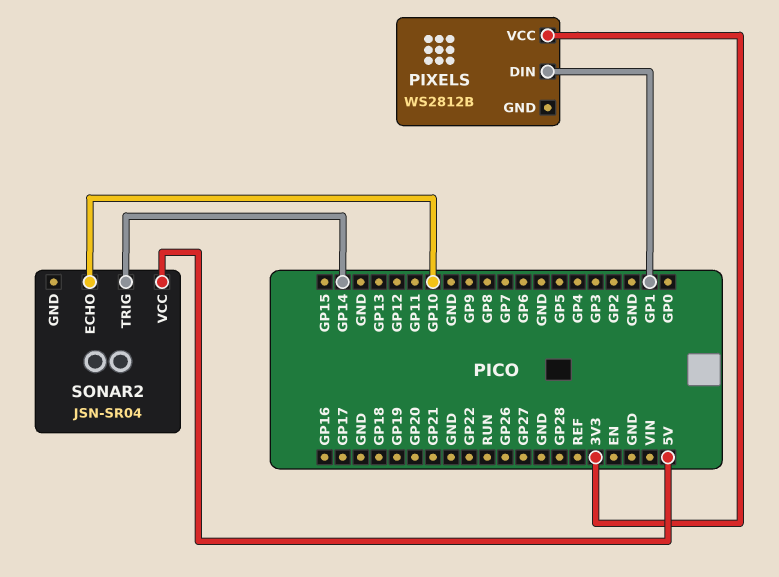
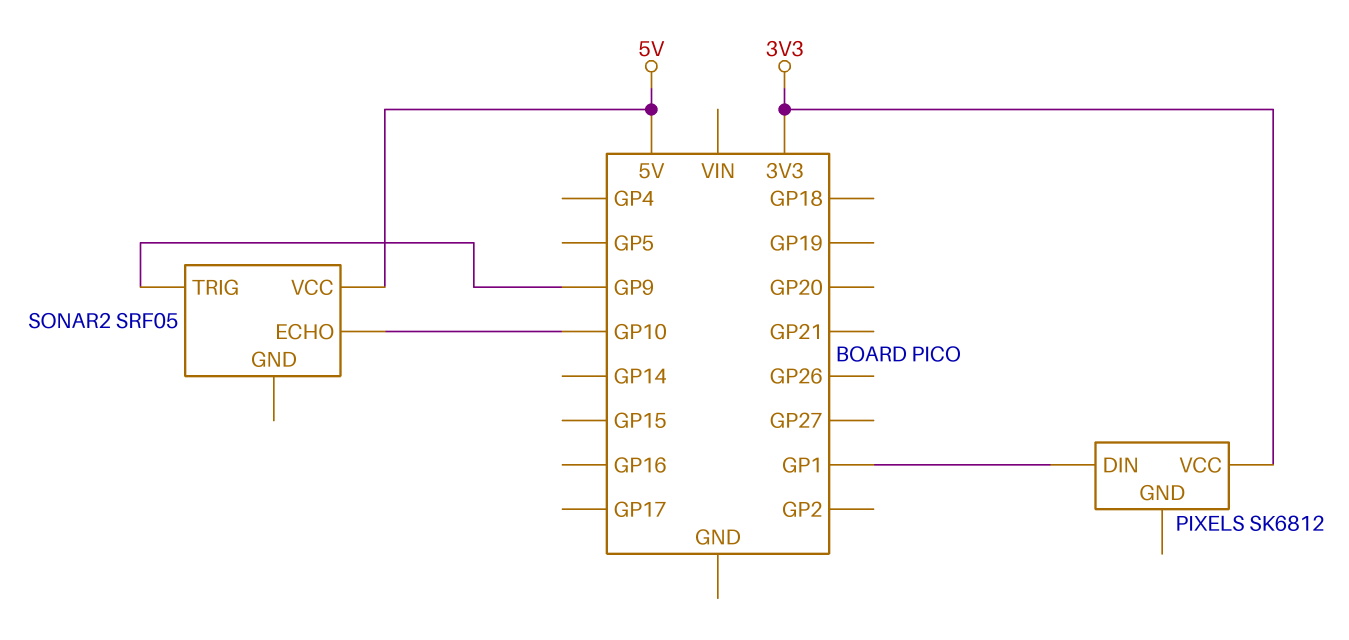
PIXELS: WS2812B -> SK6812
SONAR2: JSN-SR04 -> SRF05
SONAR2 pin TRIG: GP14 -> GP9

